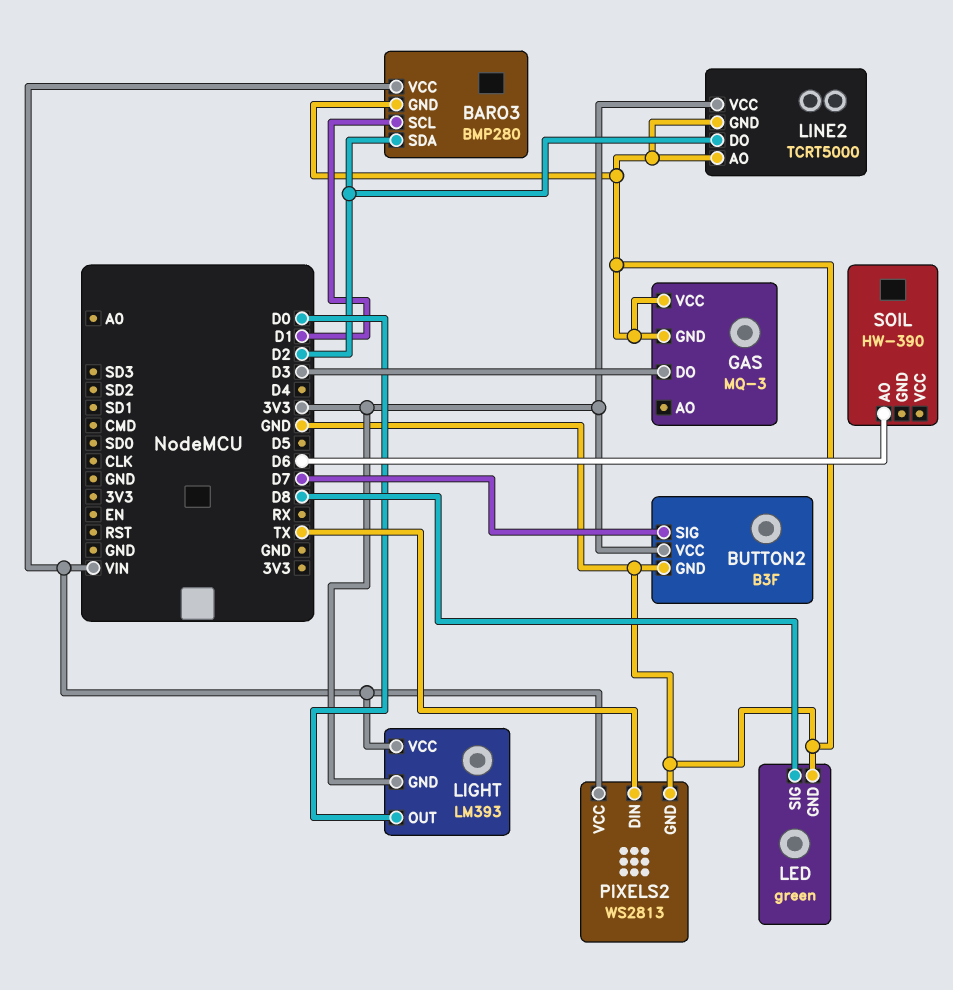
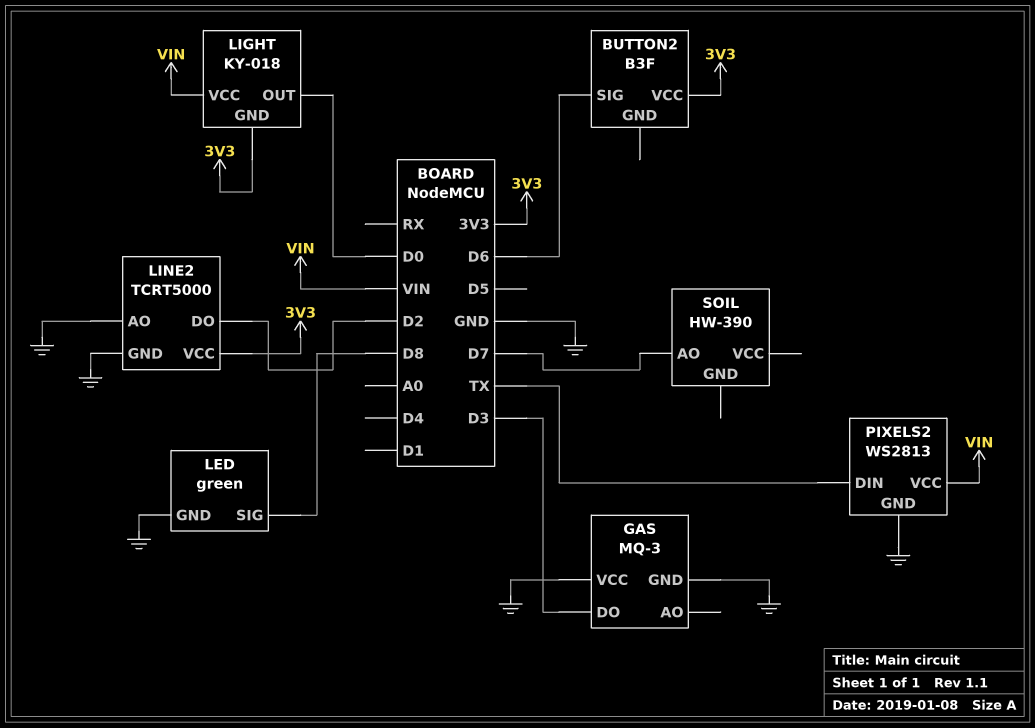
BARO3: BMP280 -> none
BARO3 pin GND: GND -> none
BARO3 pin SCL: D1 -> none
BARO3 pin SDA: D2 -> none
BARO3 pin VCC: VIN -> none
BUTTON2 pin GND: GND -> none
BUTTON2 pin SIG: D7 -> D6
LIGHT: LM393 -> KY-018
SOIL pin AO: D6 -> D7

